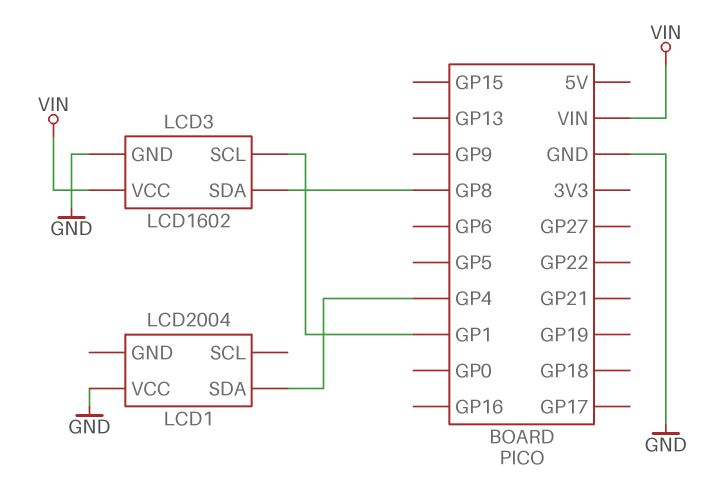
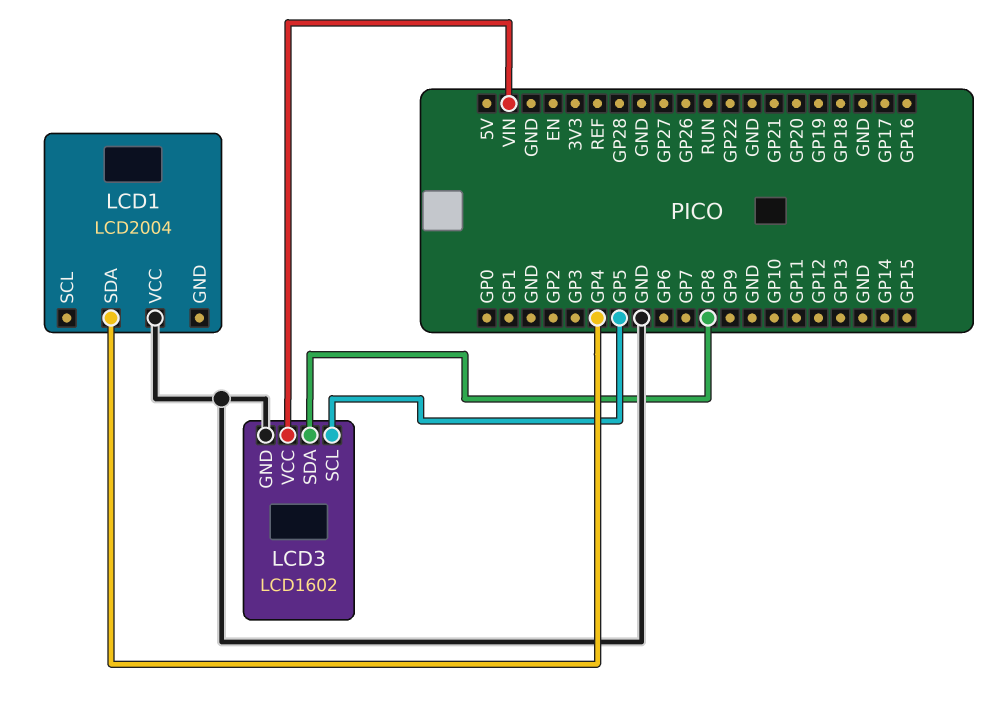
LCD3 pin SCL: GP1 -> GP5

